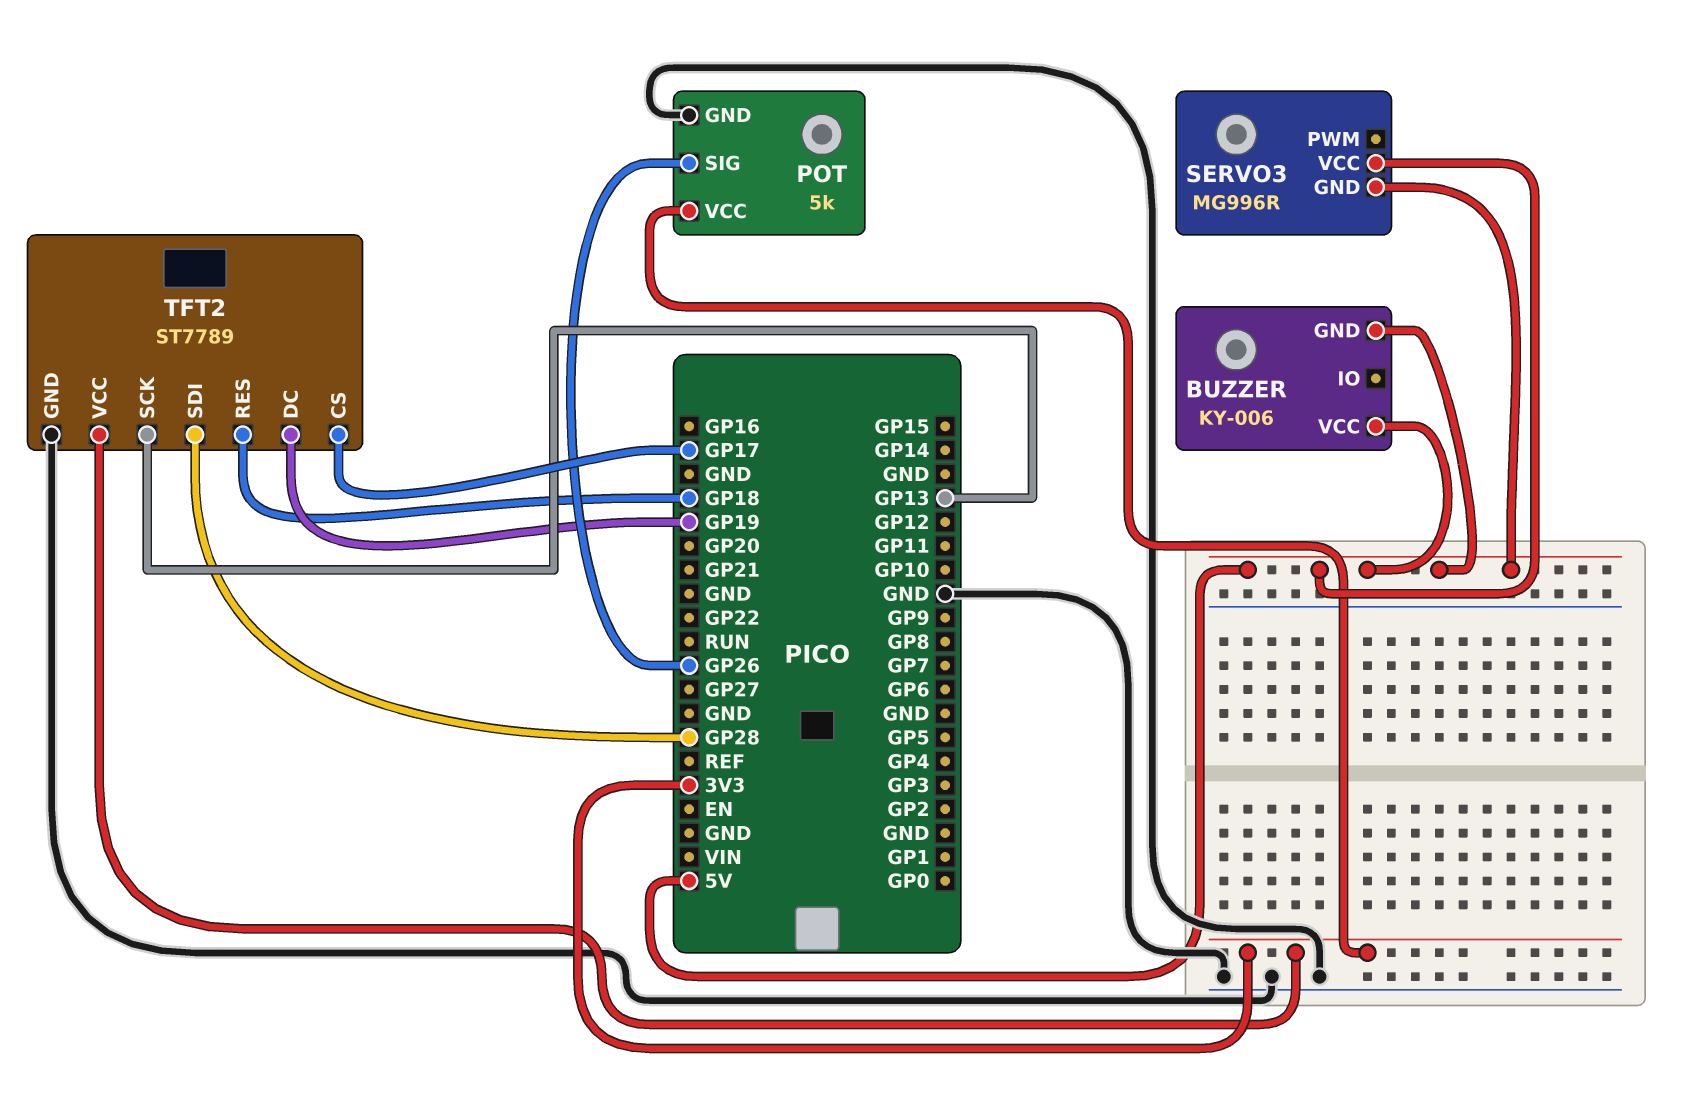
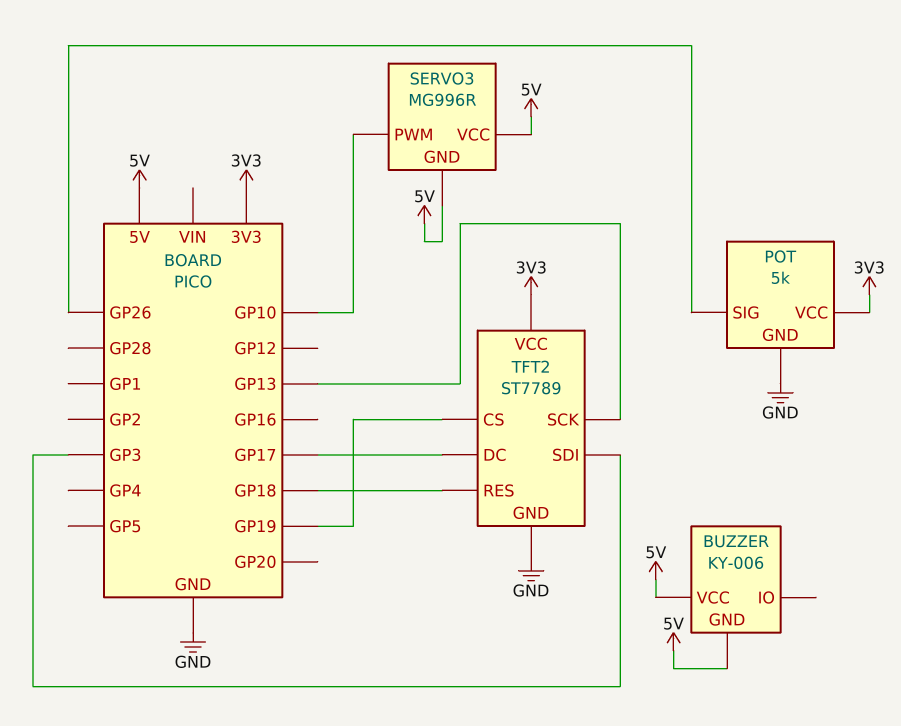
SERVO3 pin PWM: none -> GP10
TFT2 pin CS: GP17 -> GP19
TFT2 pin DC: GP19 -> GP17
TFT2 pin SDI: GP28 -> GP3

